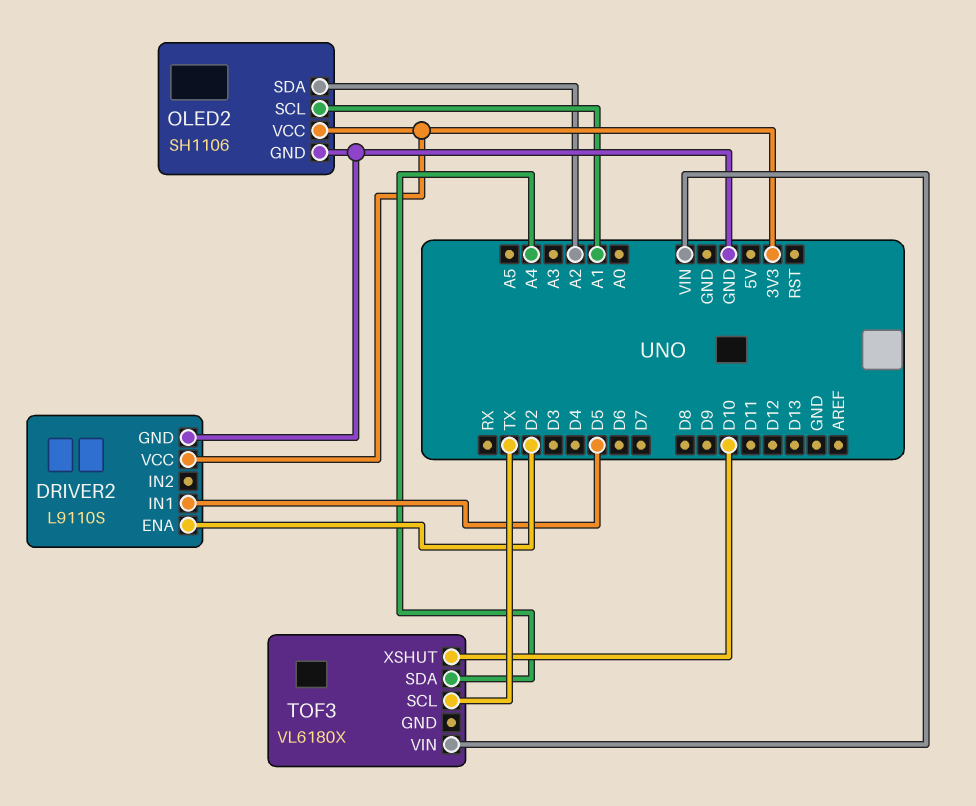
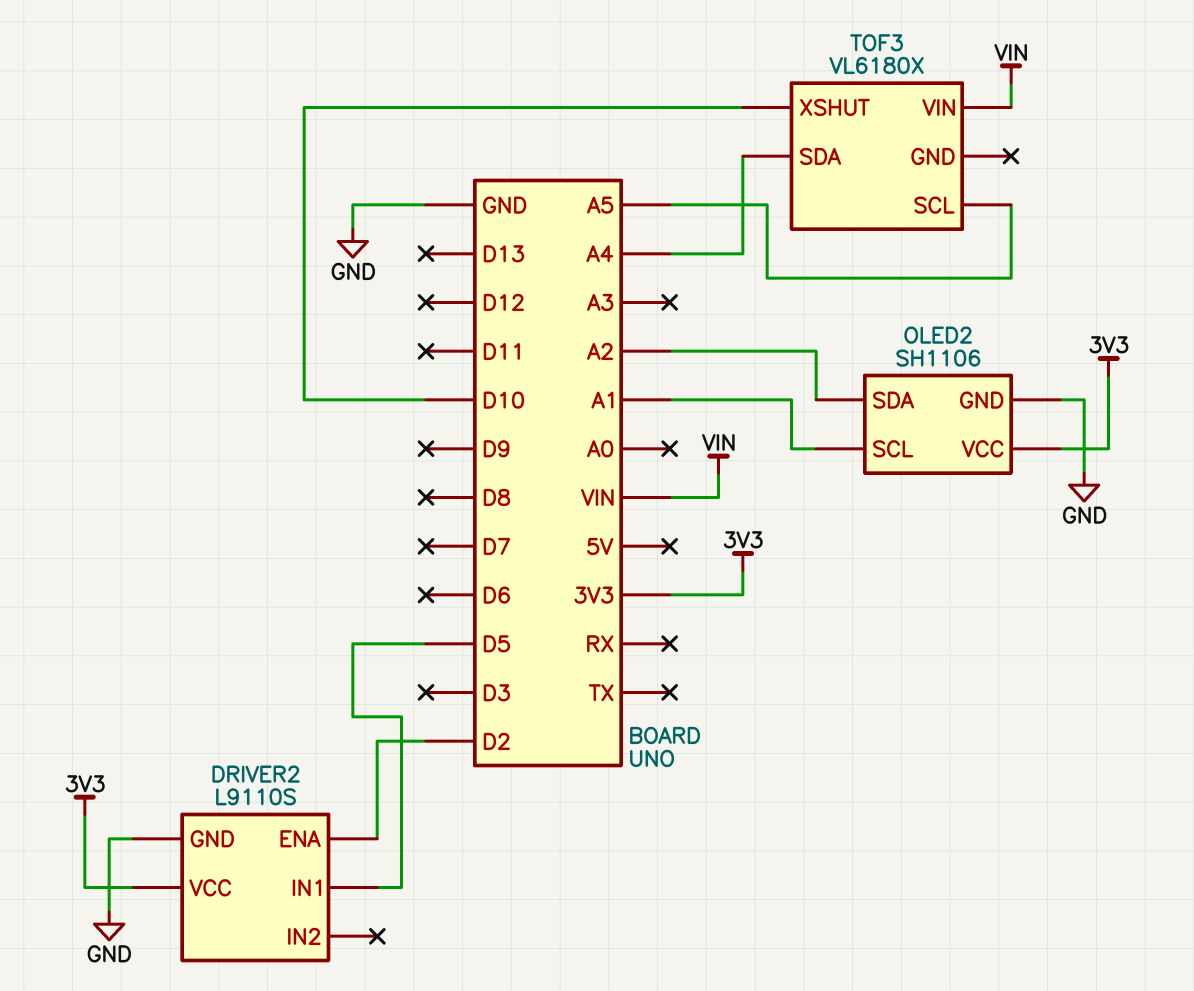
TOF3 pin SCL: TX -> A5

